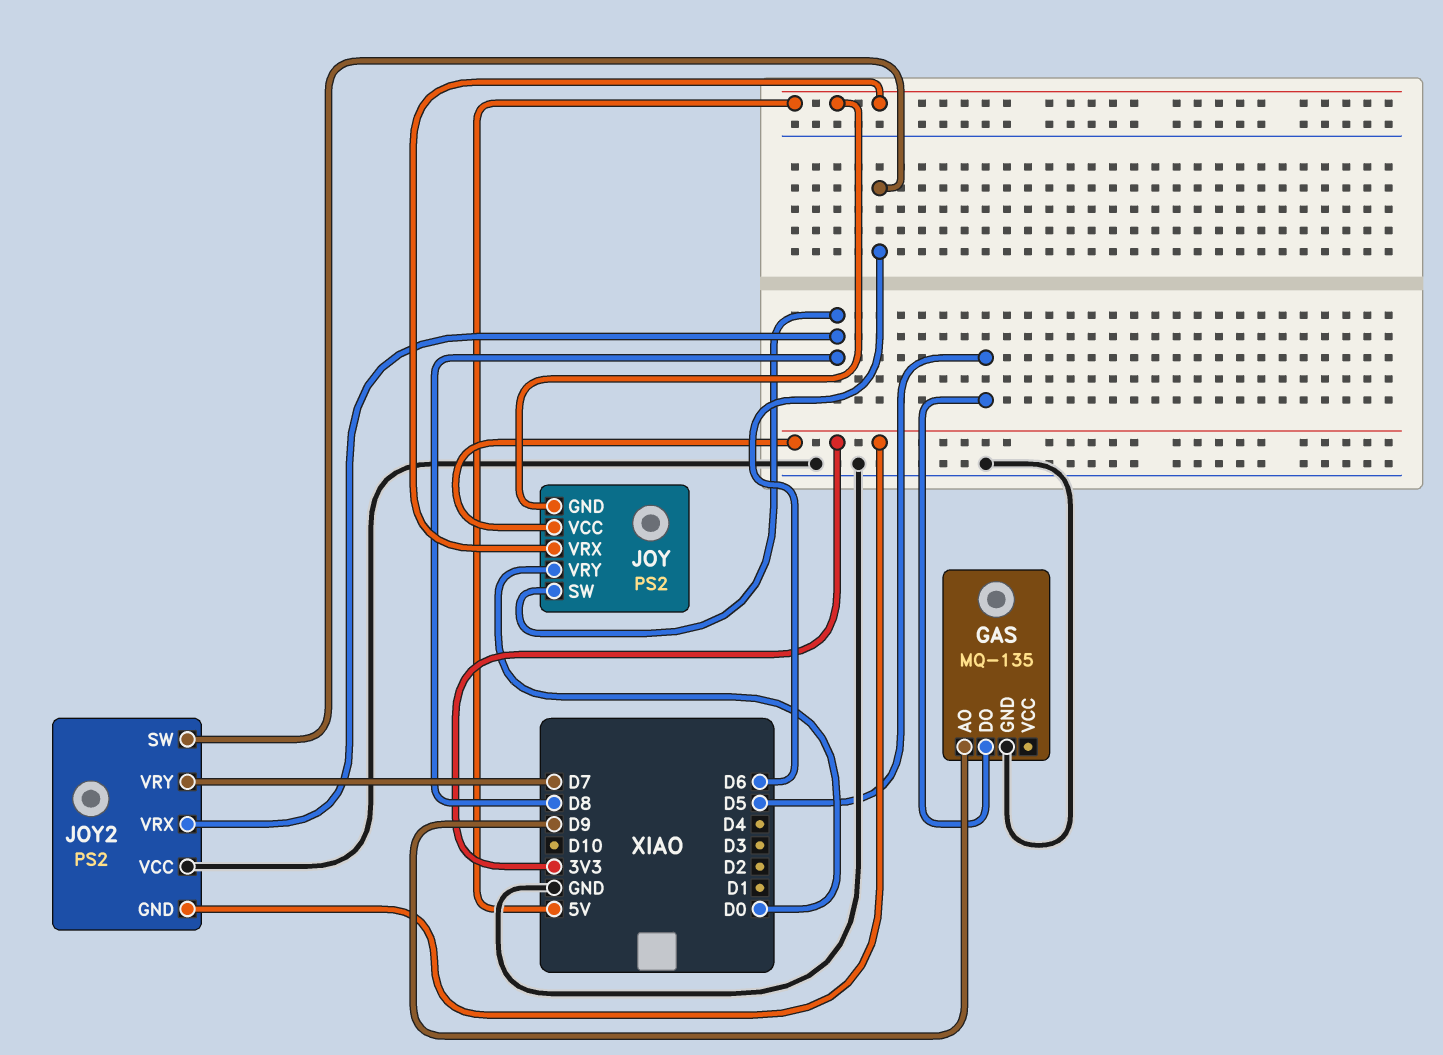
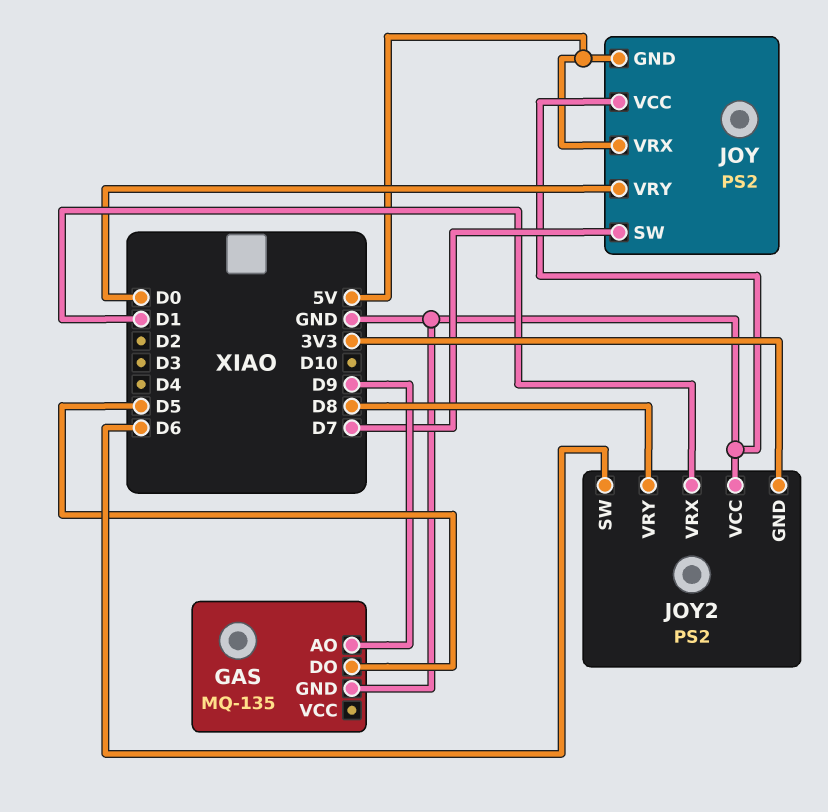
JOY pin SW: D8 -> D7
JOY pin VCC: 3V3 -> GND
JOY2 pin VRX: D8 -> D1
JOY2 pin VRY: D7 -> D8

